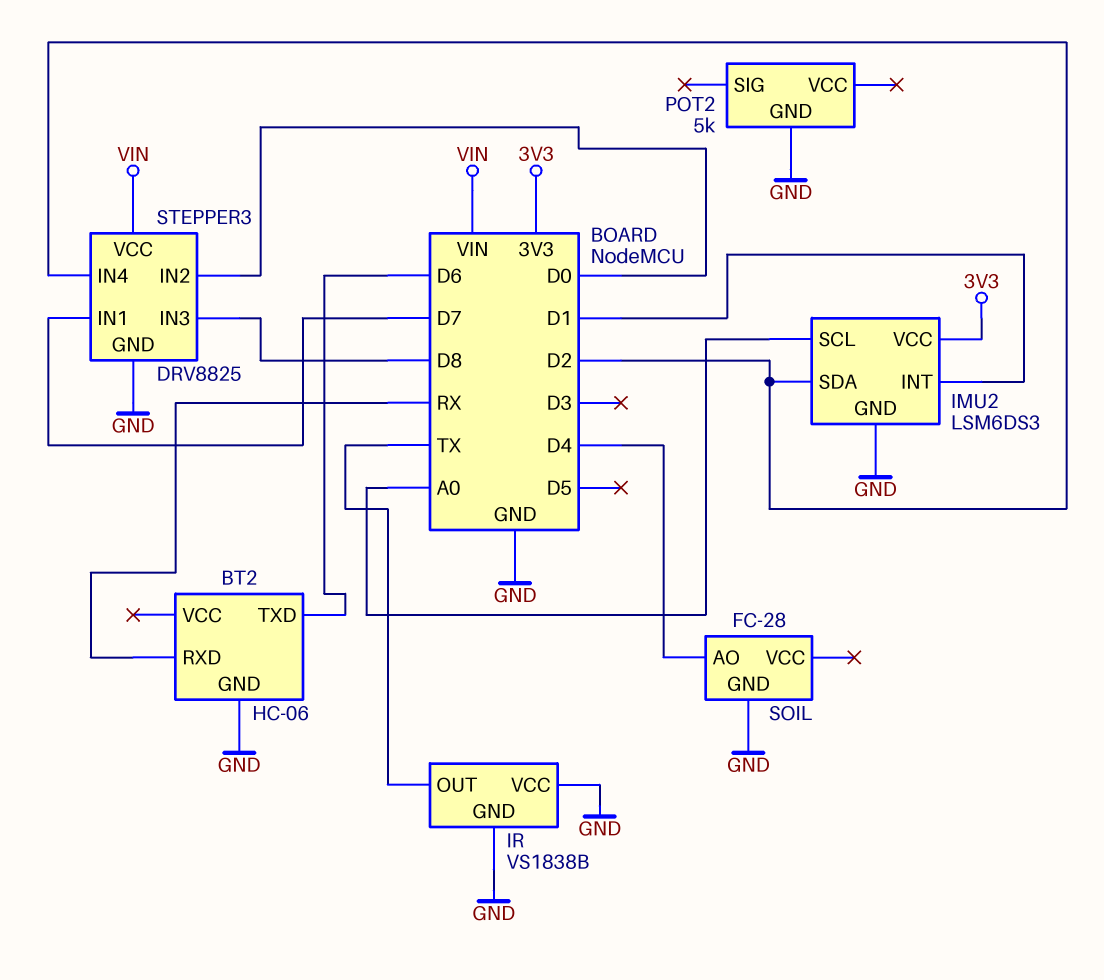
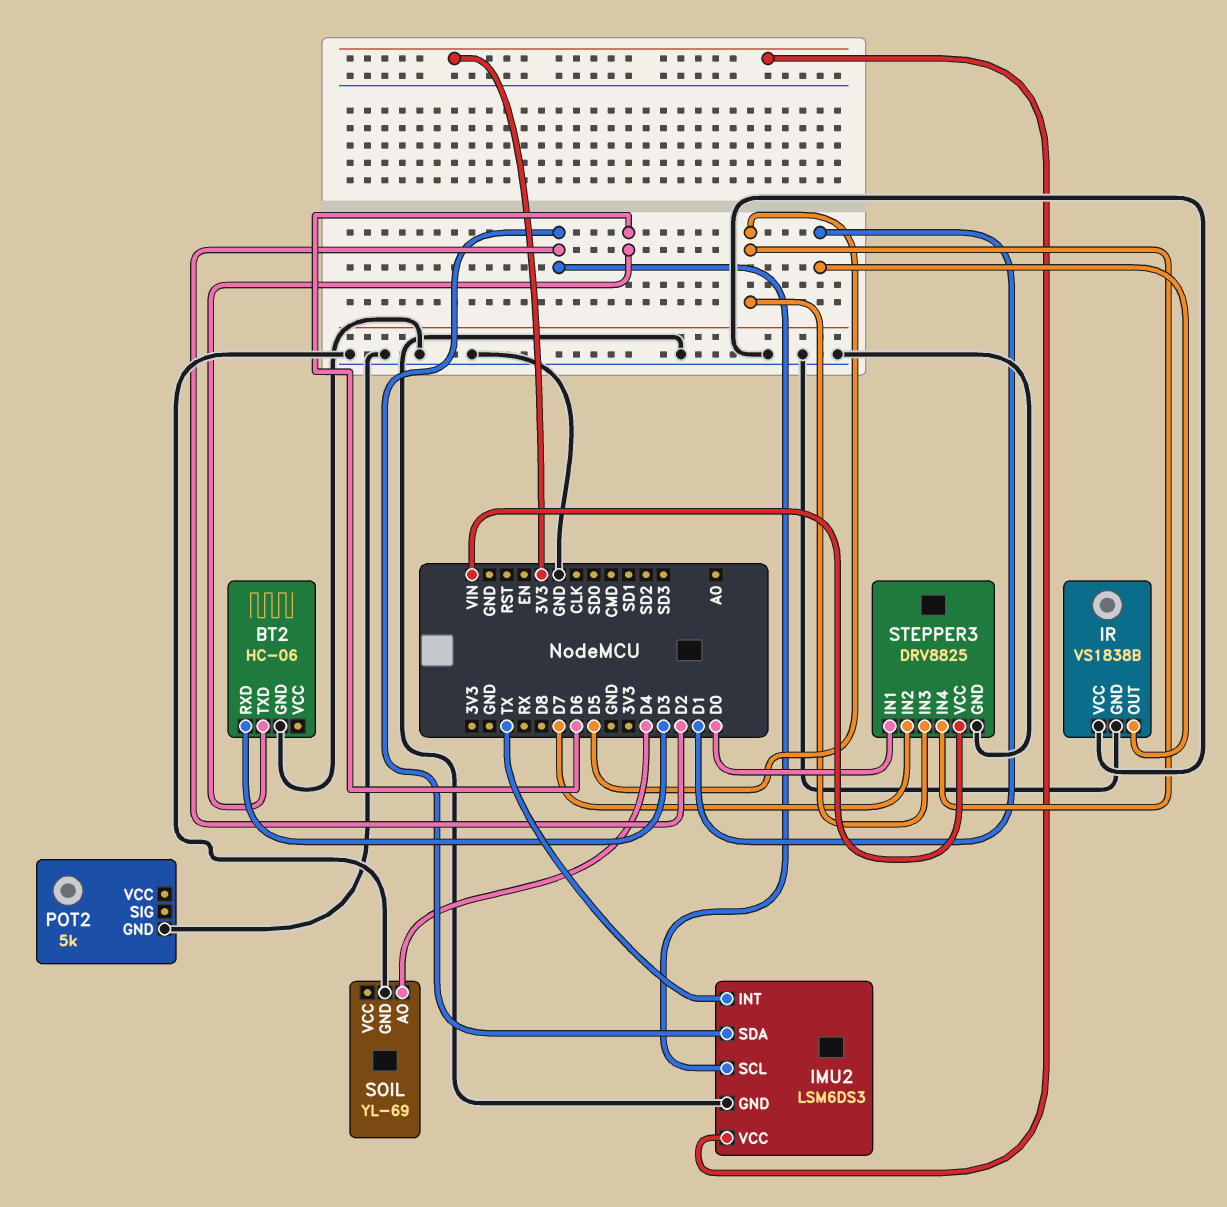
BT2 pin RXD: RX -> D3
IMU2 pin INT: D1 -> TX
IMU2 pin SCL: A0 -> D2
IR pin OUT: TX -> D1
SOIL: FC-28 -> YL-69
STEPPER3 pin IN1: D7 -> D0
STEPPER3 pin IN2: D0 -> D7
STEPPER3 pin IN3: D8 -> D5
STEPPER3 pin IN4: D2 -> D5

